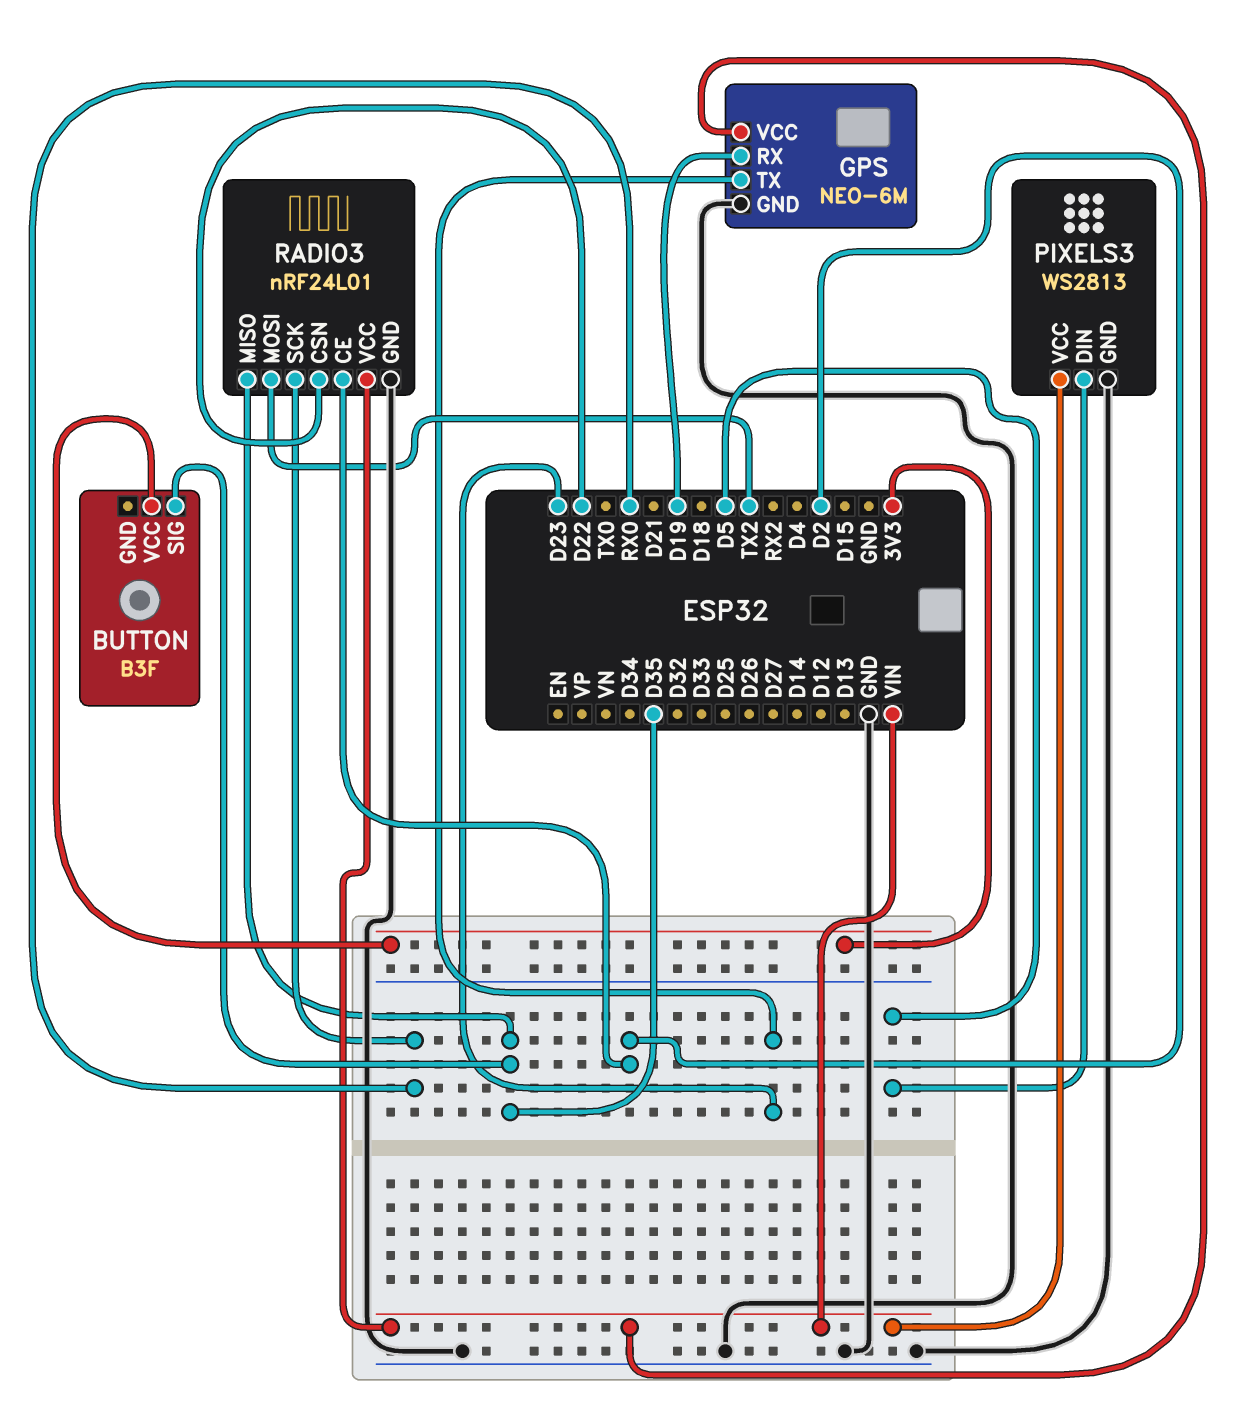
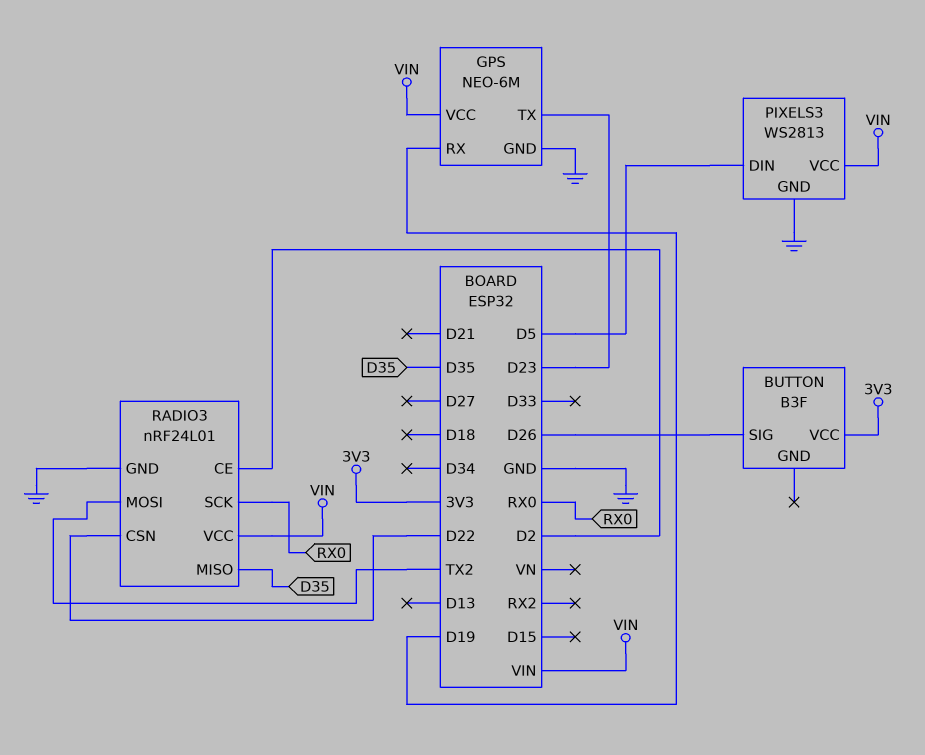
BUTTON pin SIG: D35 -> D26

